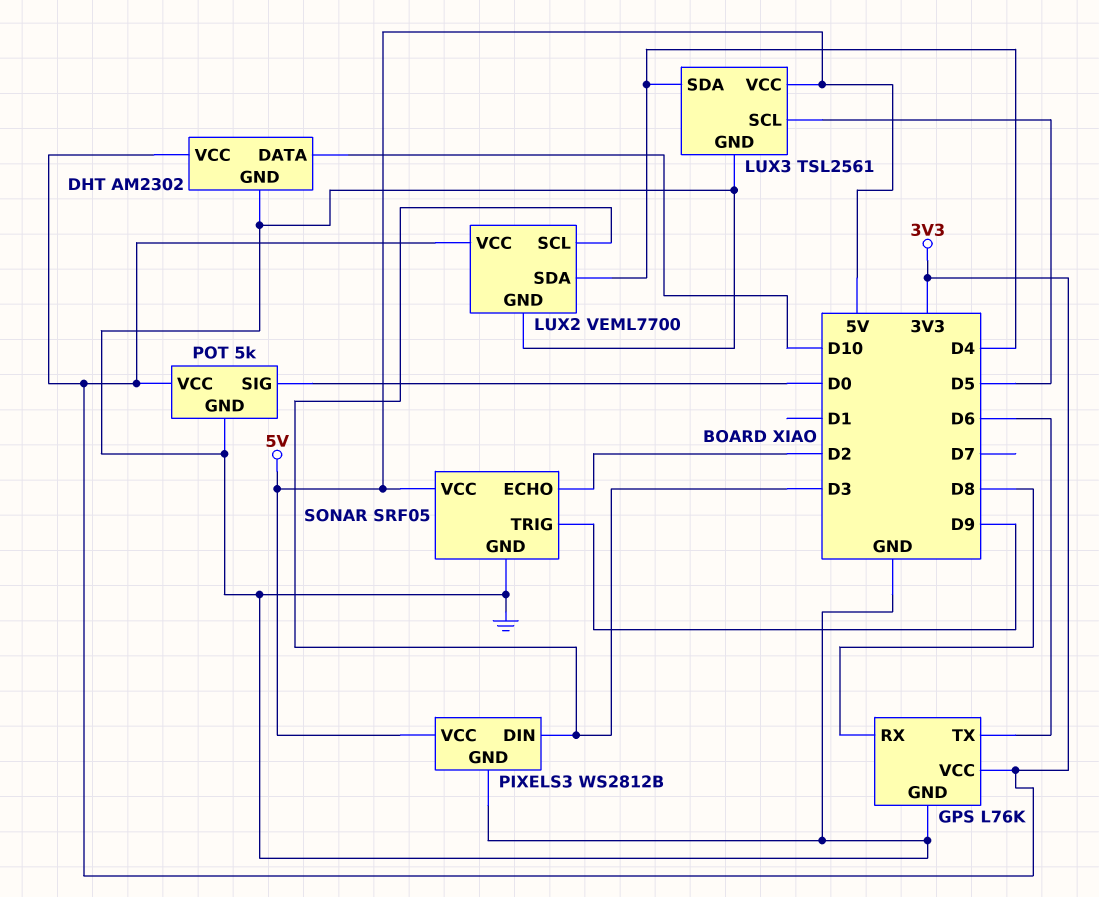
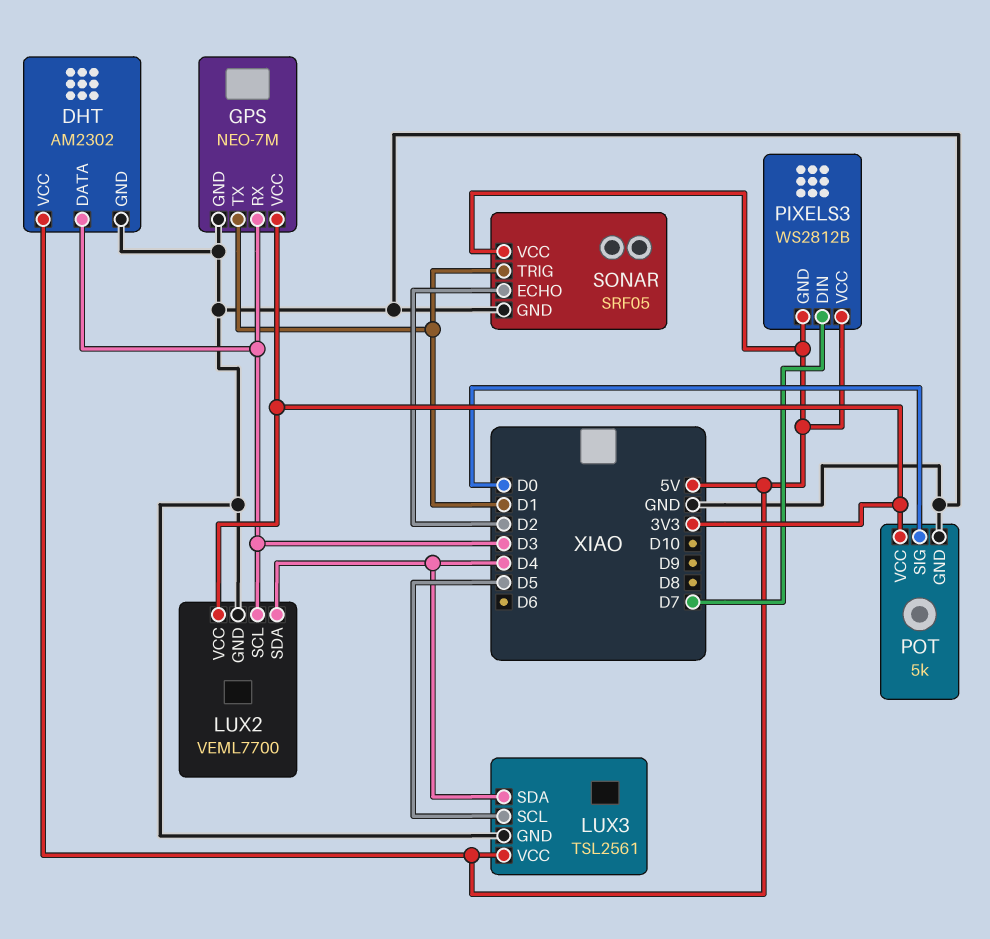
DHT pin DATA: D10 -> D3
DHT pin VCC: 3V3 -> 5V
GPS: L76K -> NEO-7M
GPS pin RX: D8 -> D3
GPS pin TX: D6 -> D1
PIXELS3 pin DIN: D3 -> D7
PIXELS3 pin GND: GND -> 5V
SONAR pin TRIG: D9 -> D1

